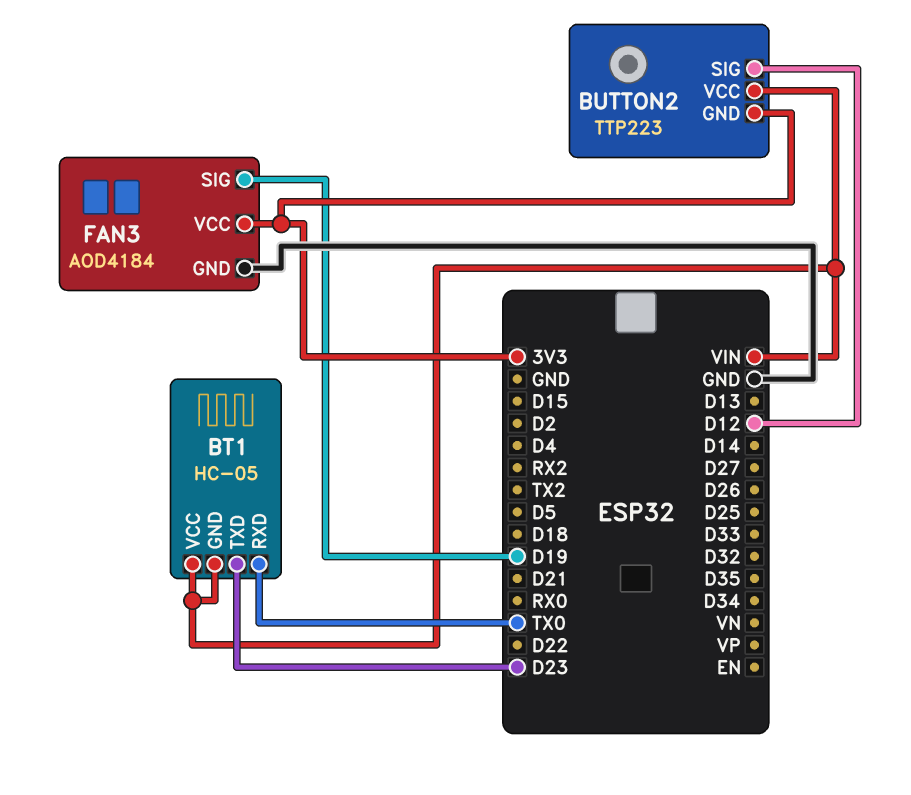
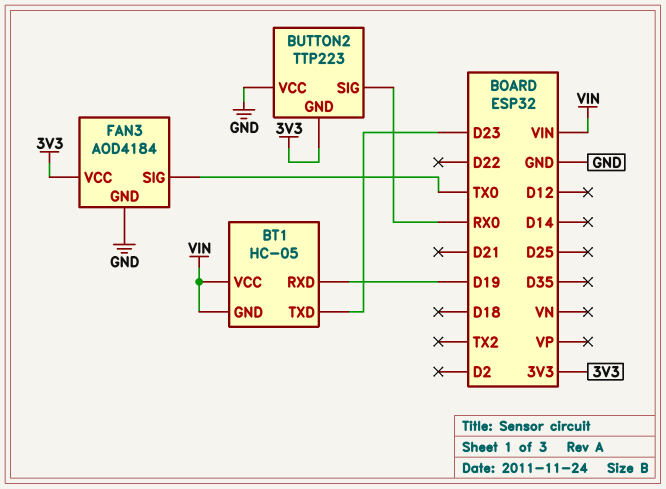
BT1 pin RXD: TX0 -> D19
BUTTON2 pin SIG: D12 -> RX0
BUTTON2 pin VCC: VIN -> GND
FAN3 pin SIG: D19 -> TX0

